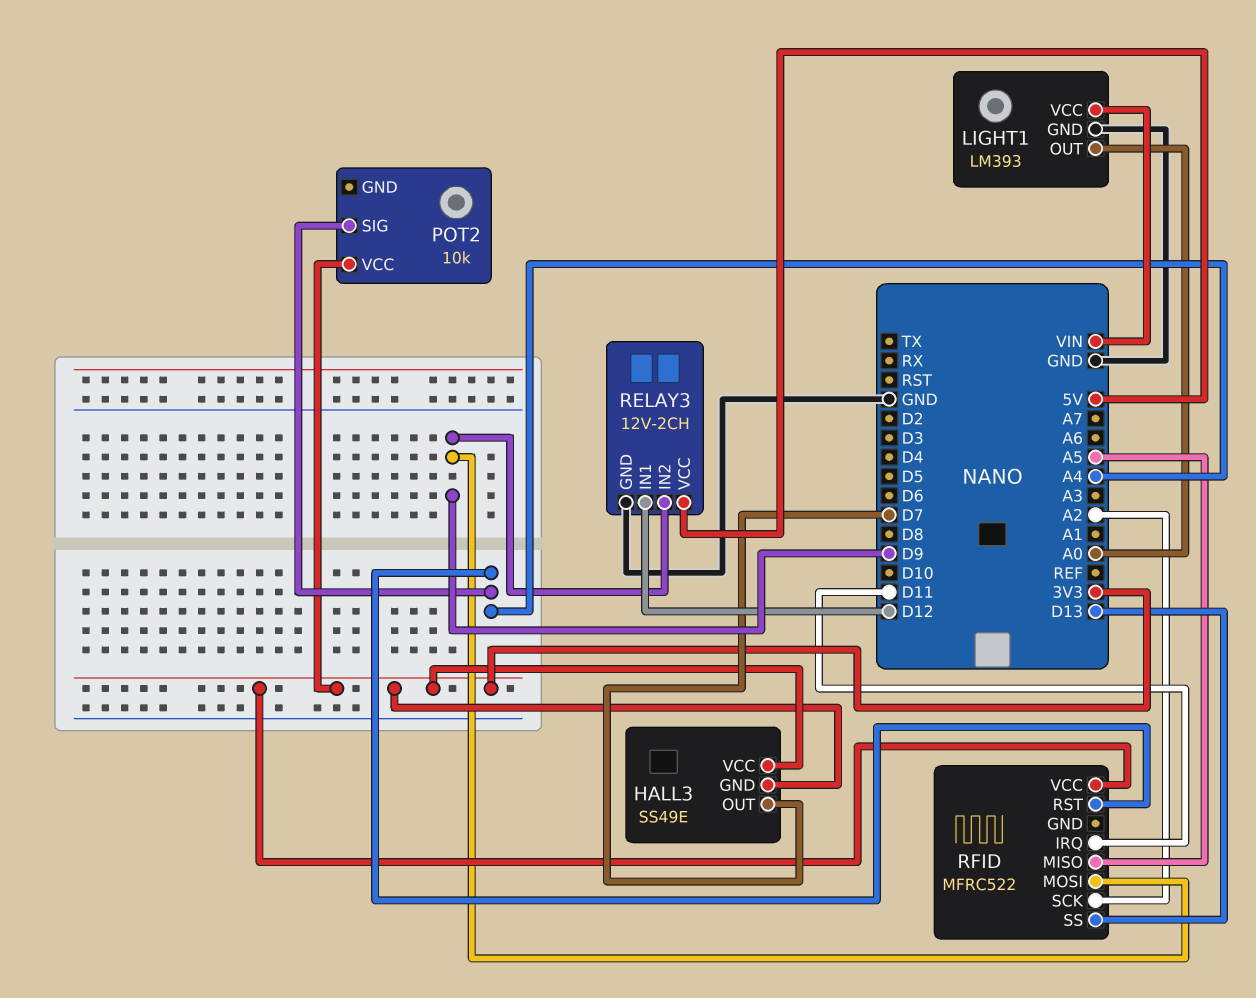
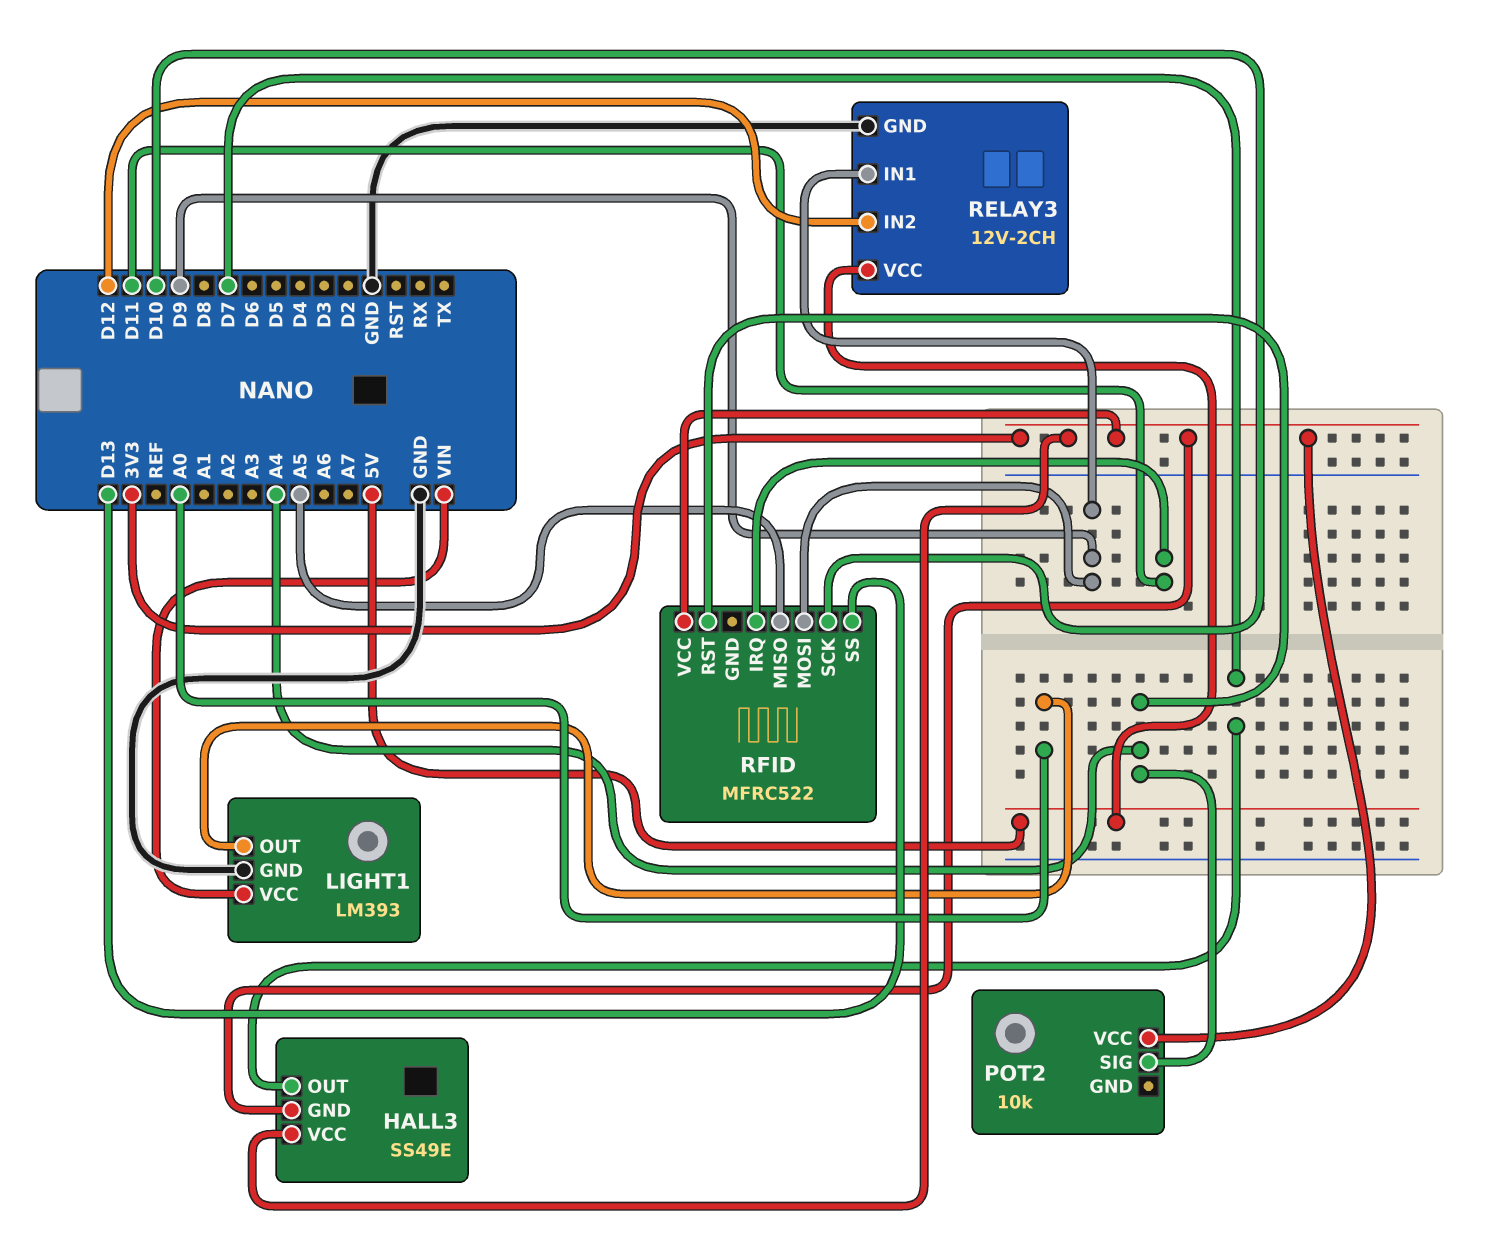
RELAY3 pin IN1: D12 -> D9
RELAY3 pin IN2: D9 -> D12
RFID pin SCK: A2 -> D10

